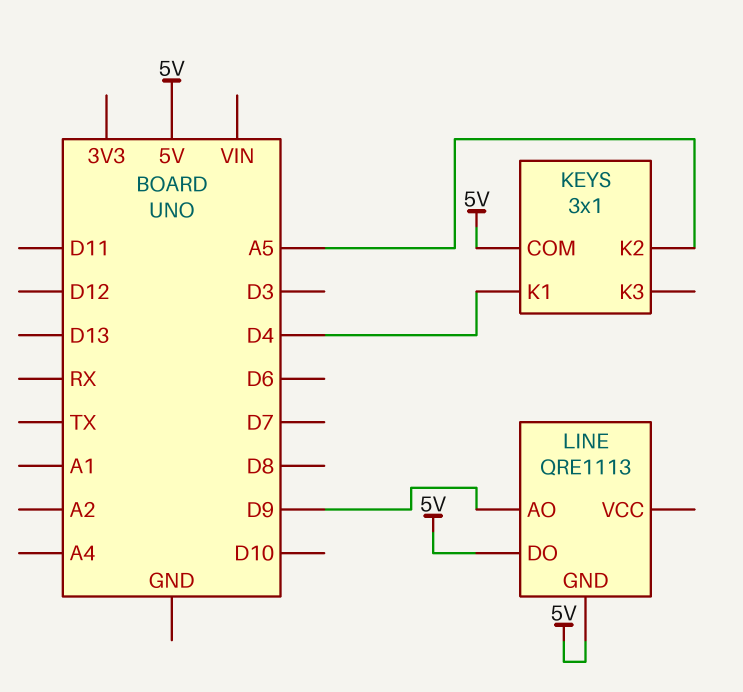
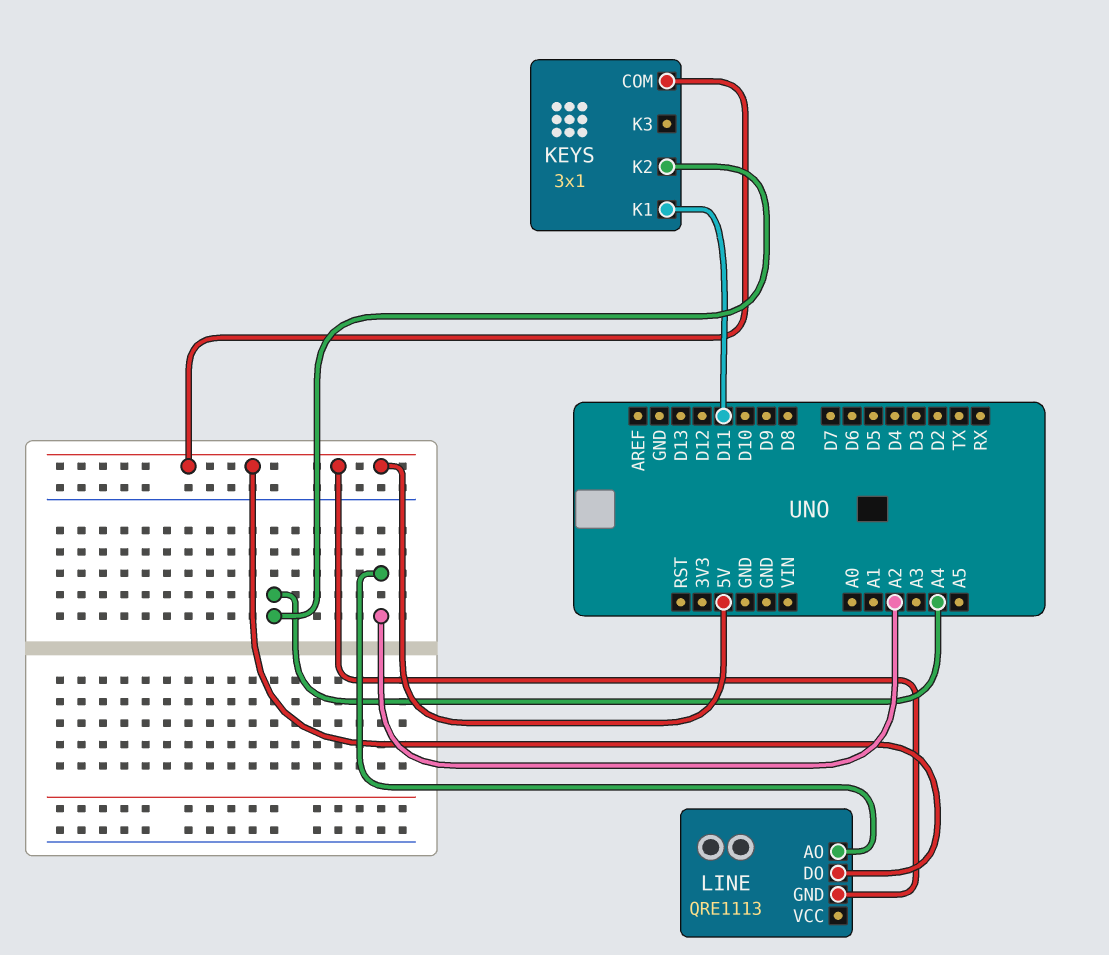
KEYS pin K1: D4 -> D11
KEYS pin K2: A5 -> A4
LINE pin AO: D9 -> A2

